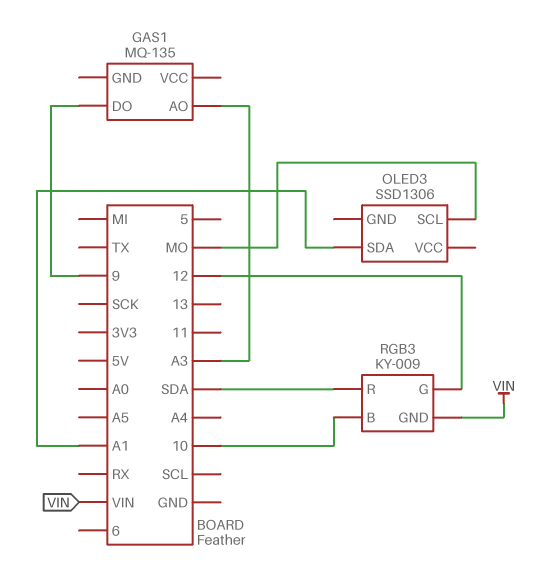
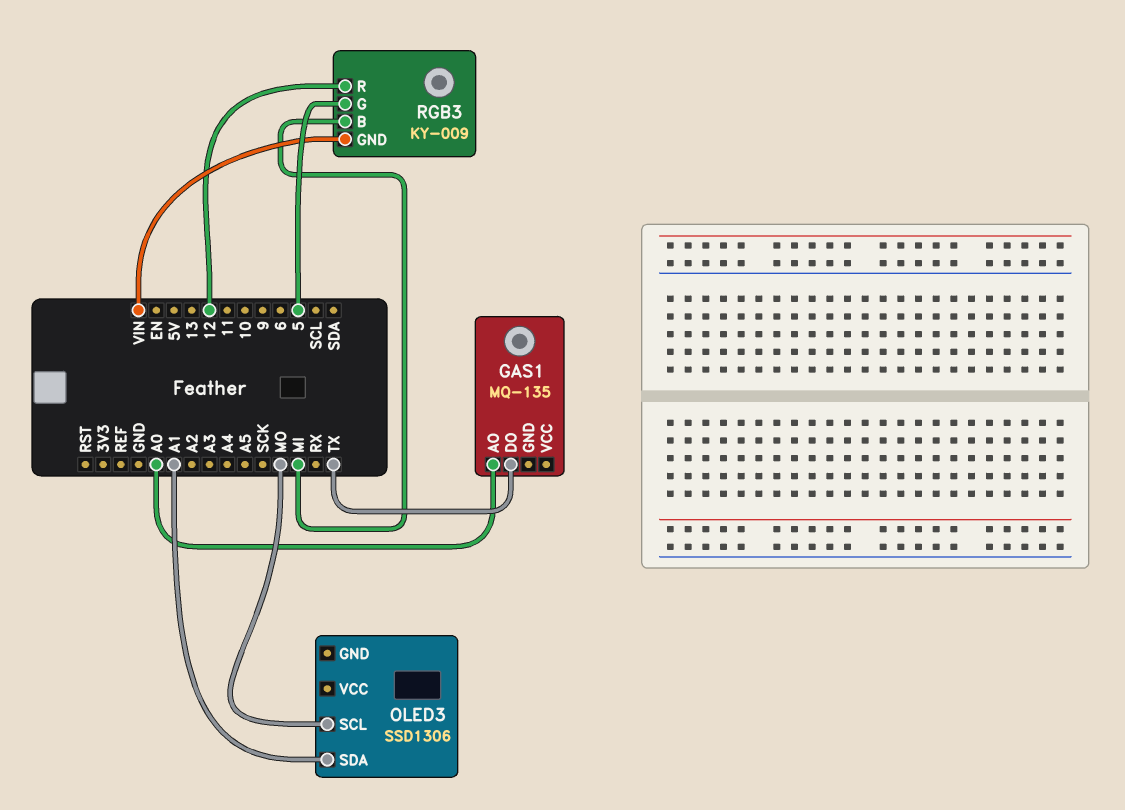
GAS1 pin AO: A3 -> A0
GAS1 pin DO: 9 -> TX
RGB3 pin B: 10 -> MI
RGB3 pin G: 12 -> 5
RGB3 pin R: SDA -> 12

